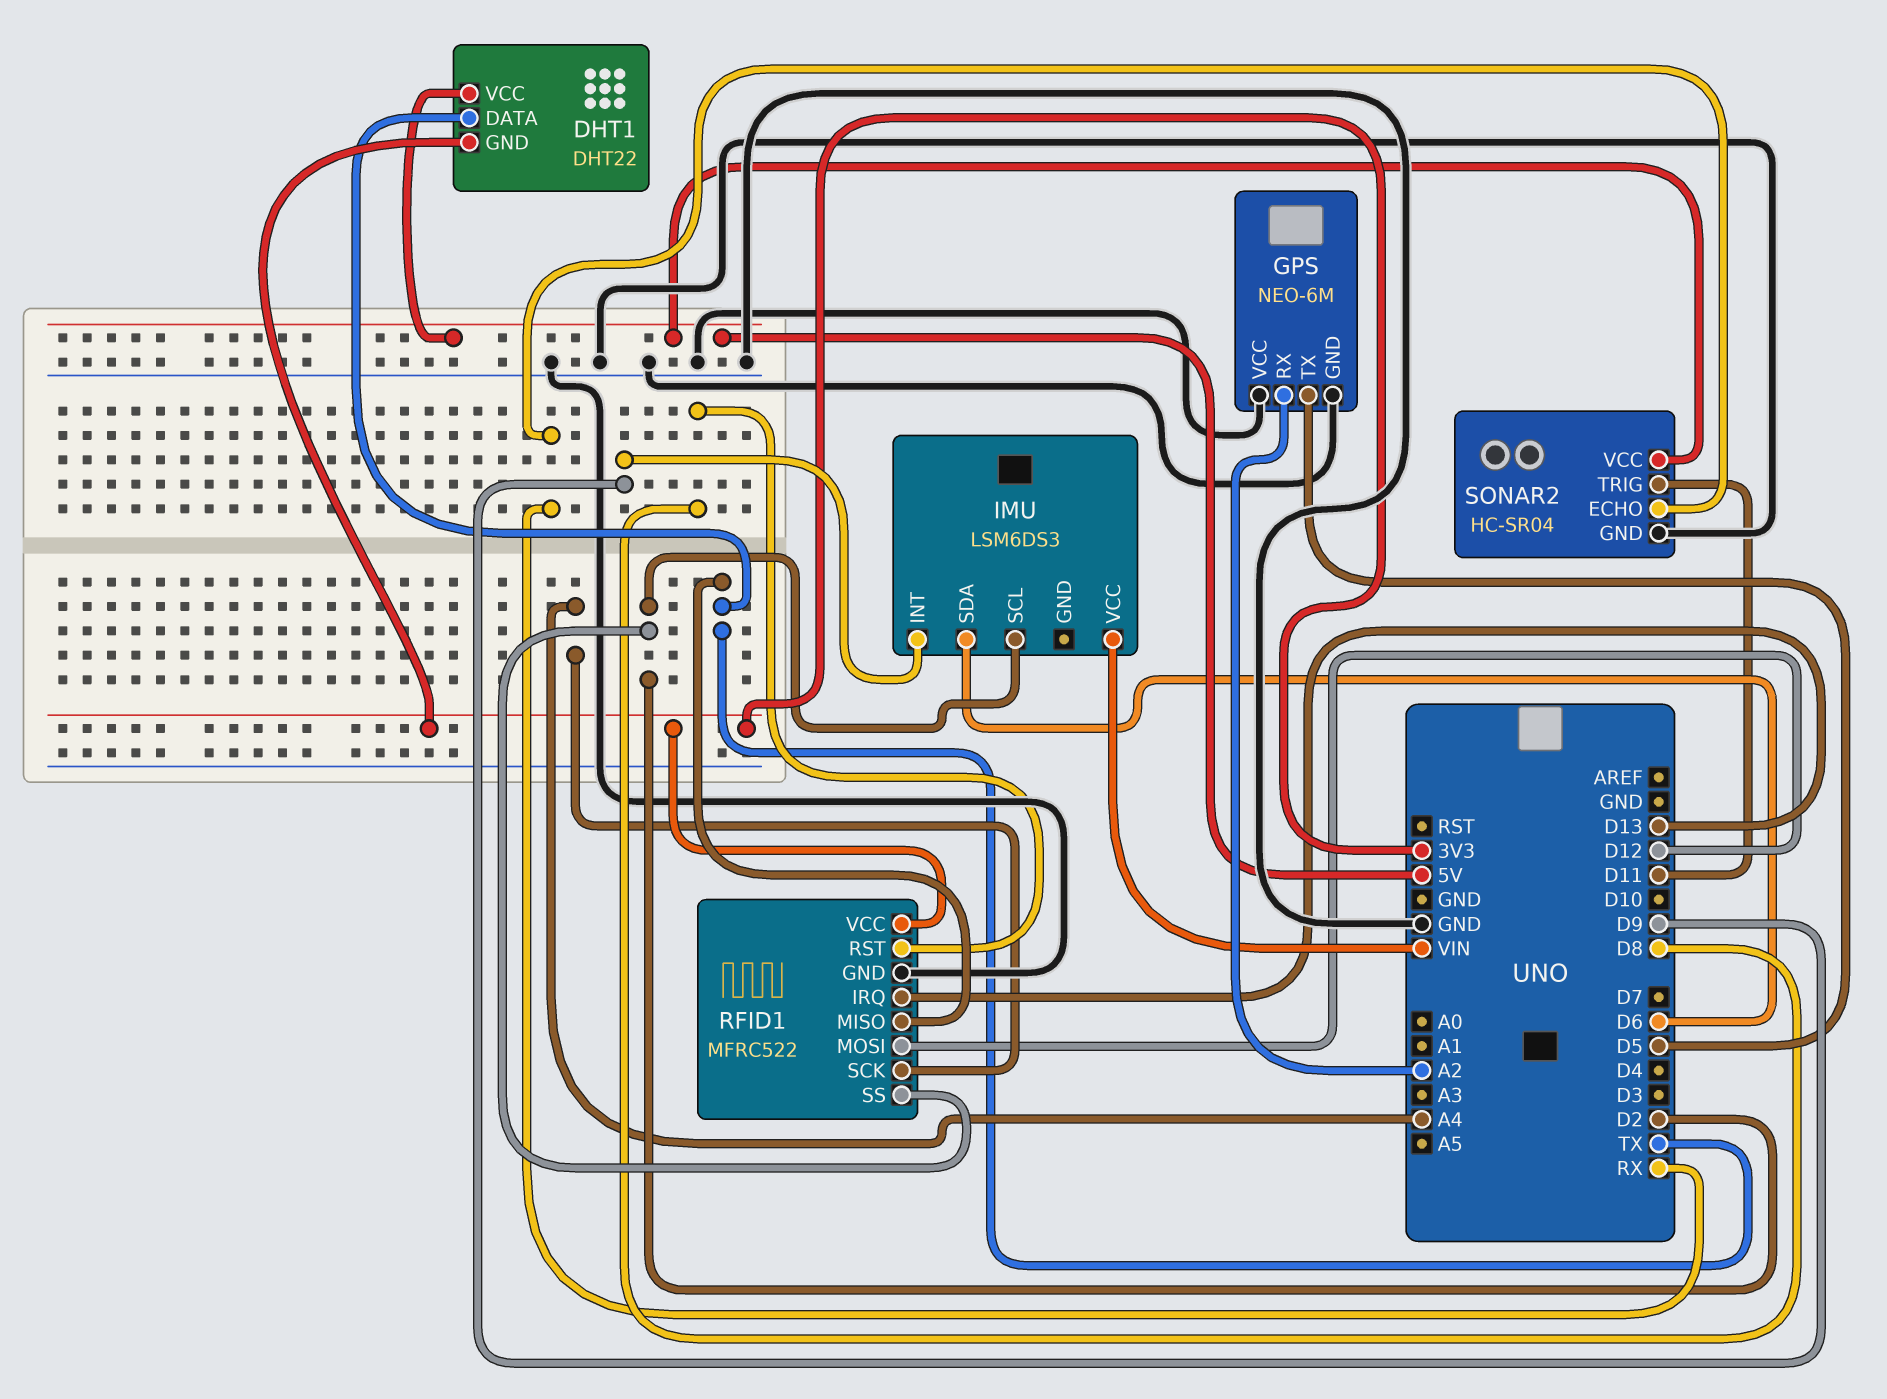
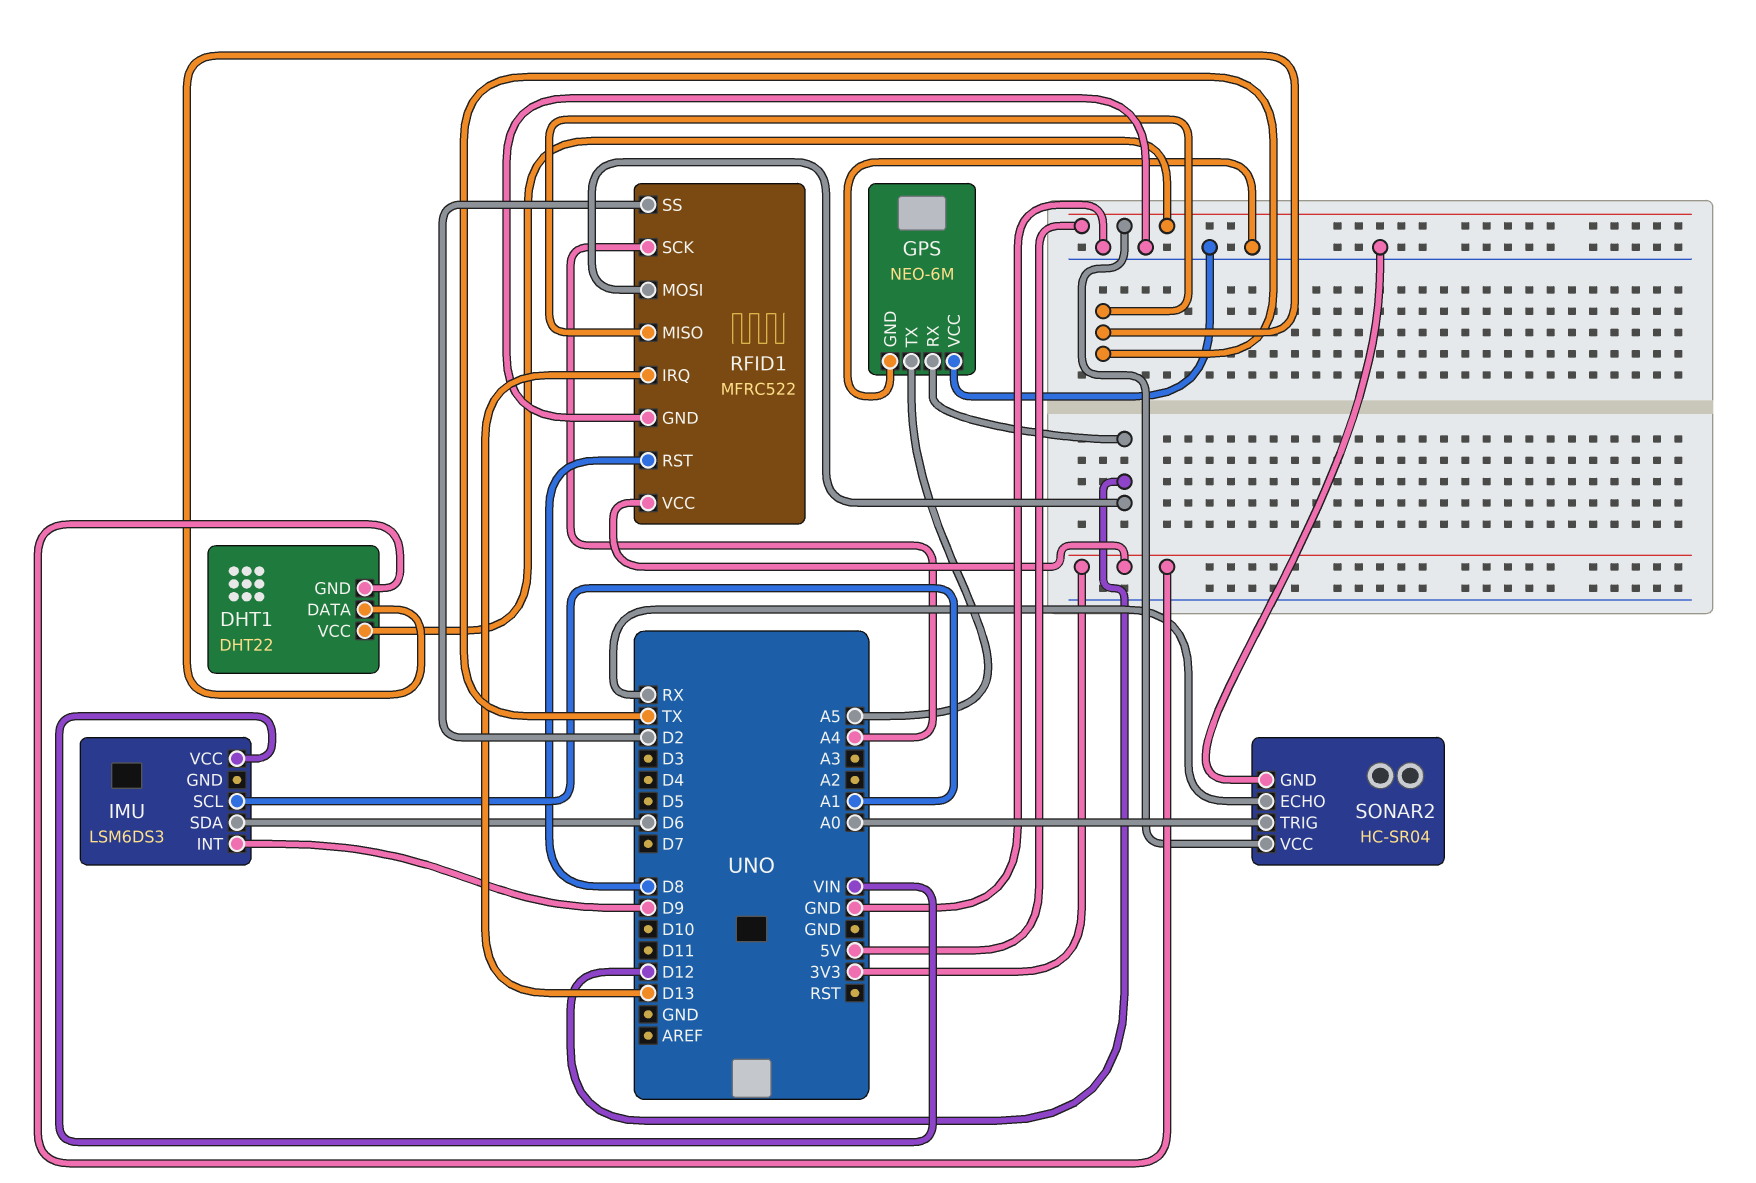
GPS pin RX: A2 -> D12
GPS pin TX: D5 -> A5
IMU pin SCL: D2 -> A1
SONAR2 pin TRIG: D11 -> A0

